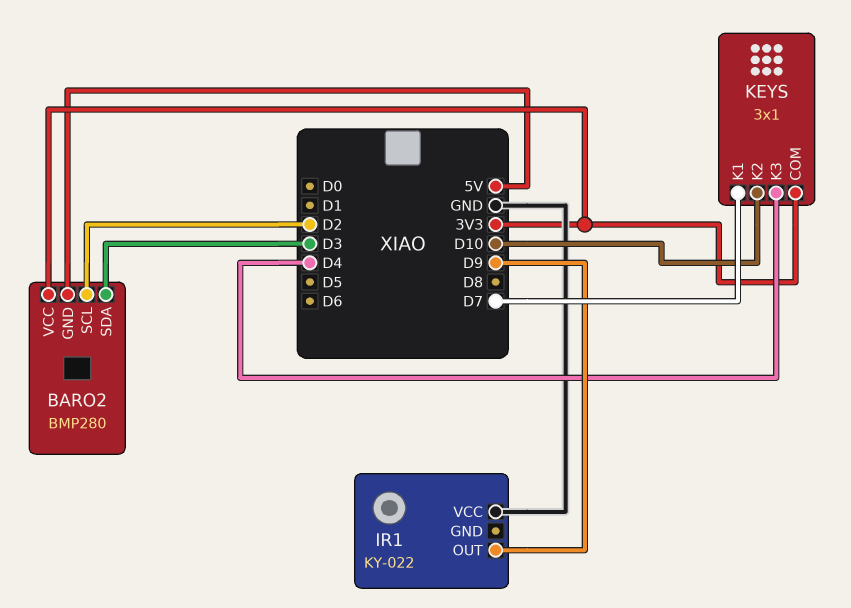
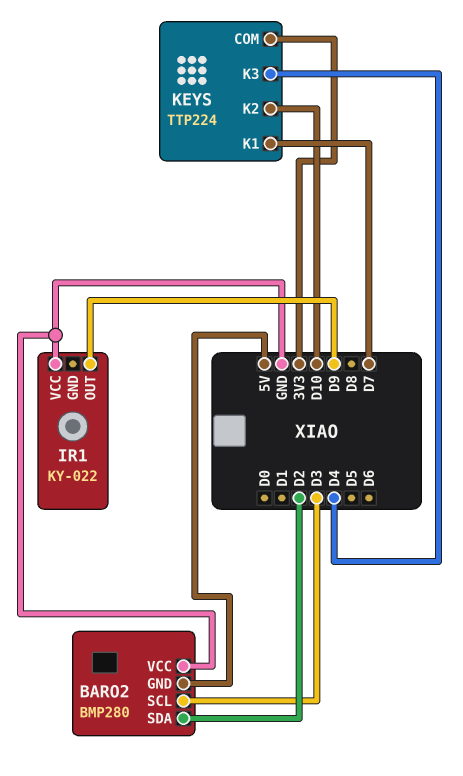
BARO2 pin SCL: D2 -> D3
BARO2 pin SDA: D3 -> D2
BARO2 pin VCC: 3V3 -> GND
KEYS: 3x1 -> TTP224

